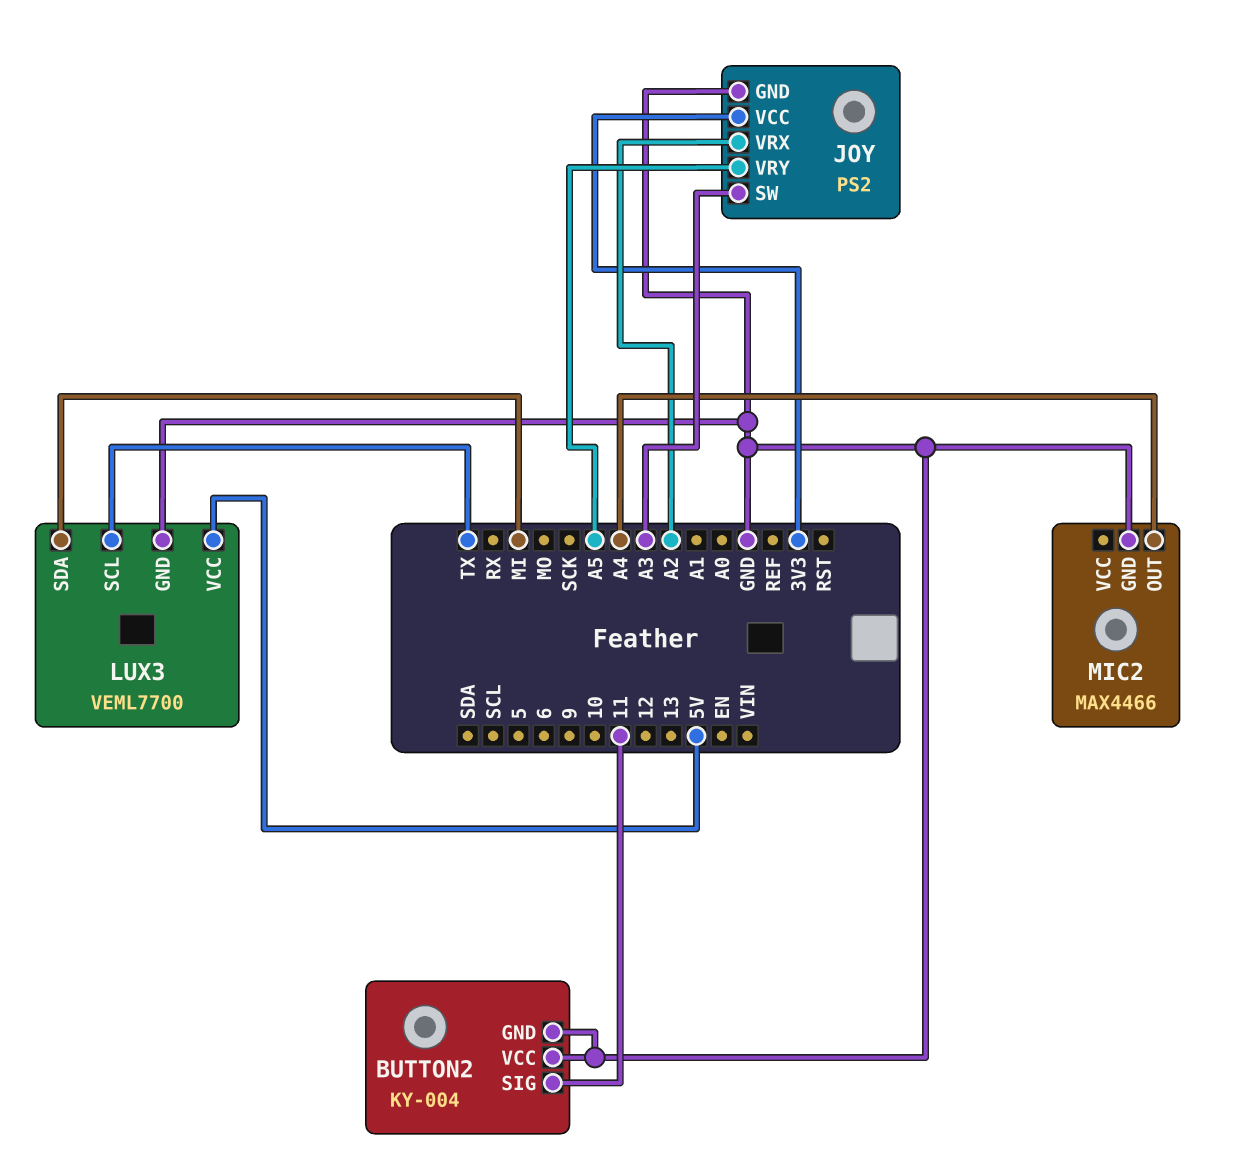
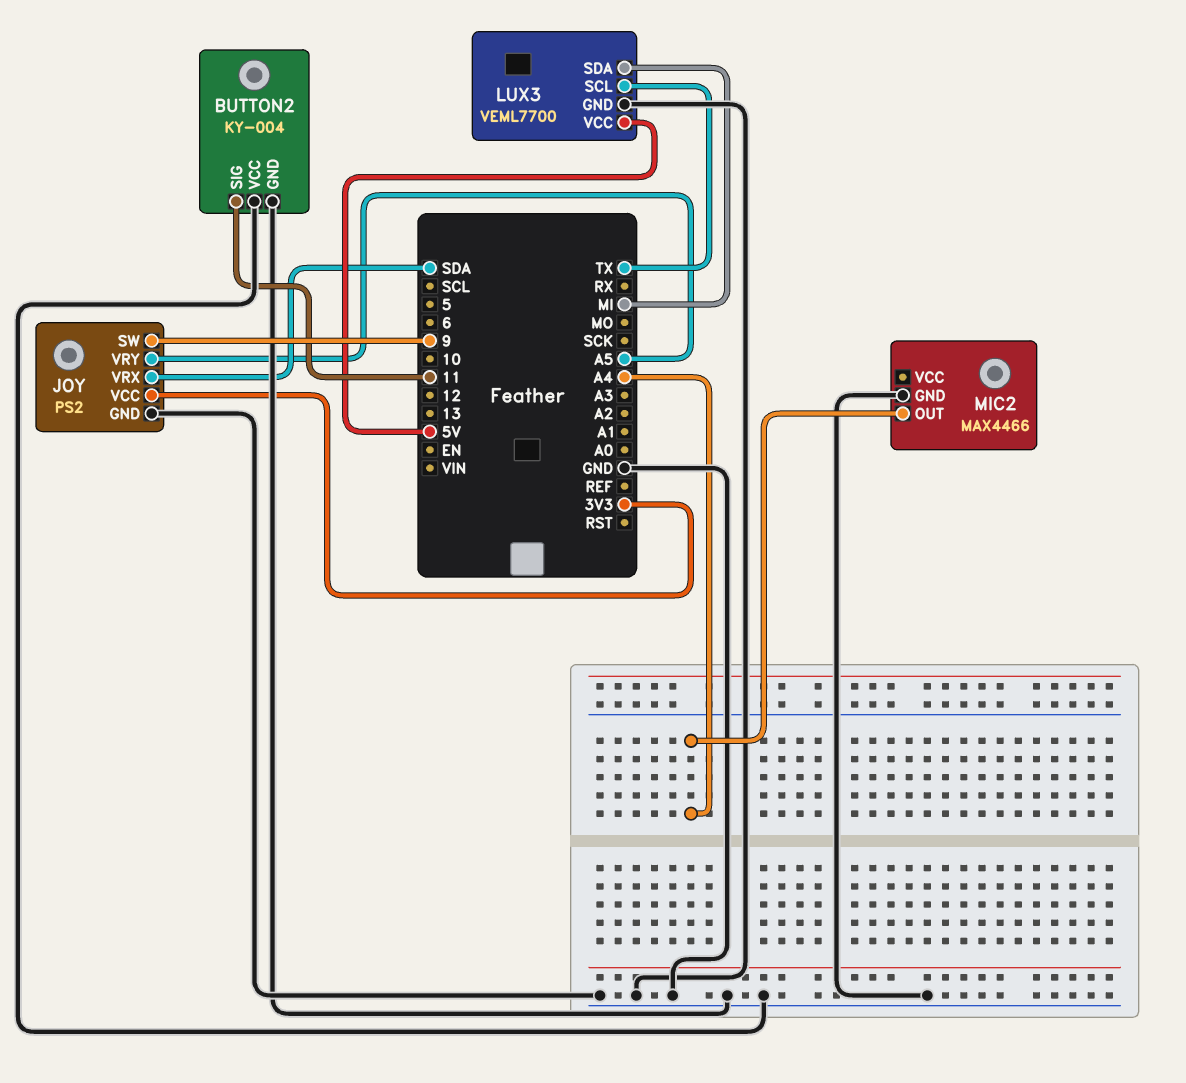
JOY pin SW: A3 -> 9
JOY pin VRX: A2 -> SDA

